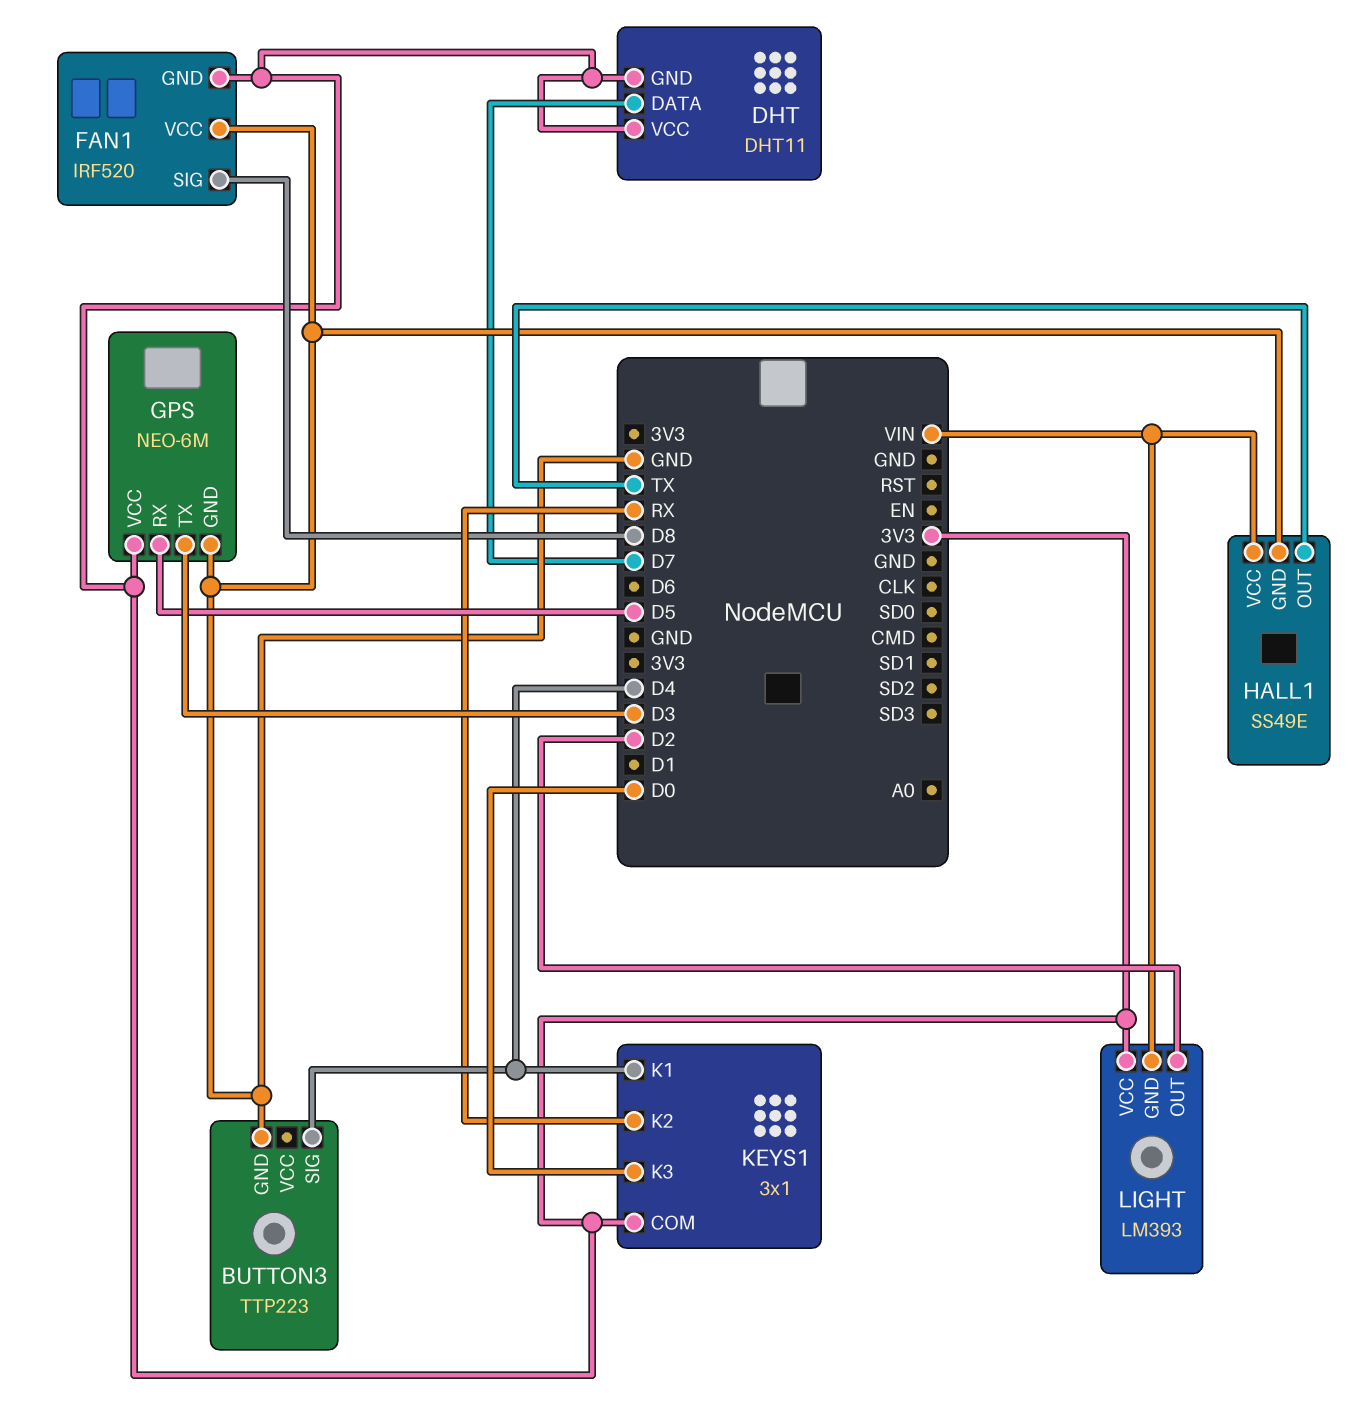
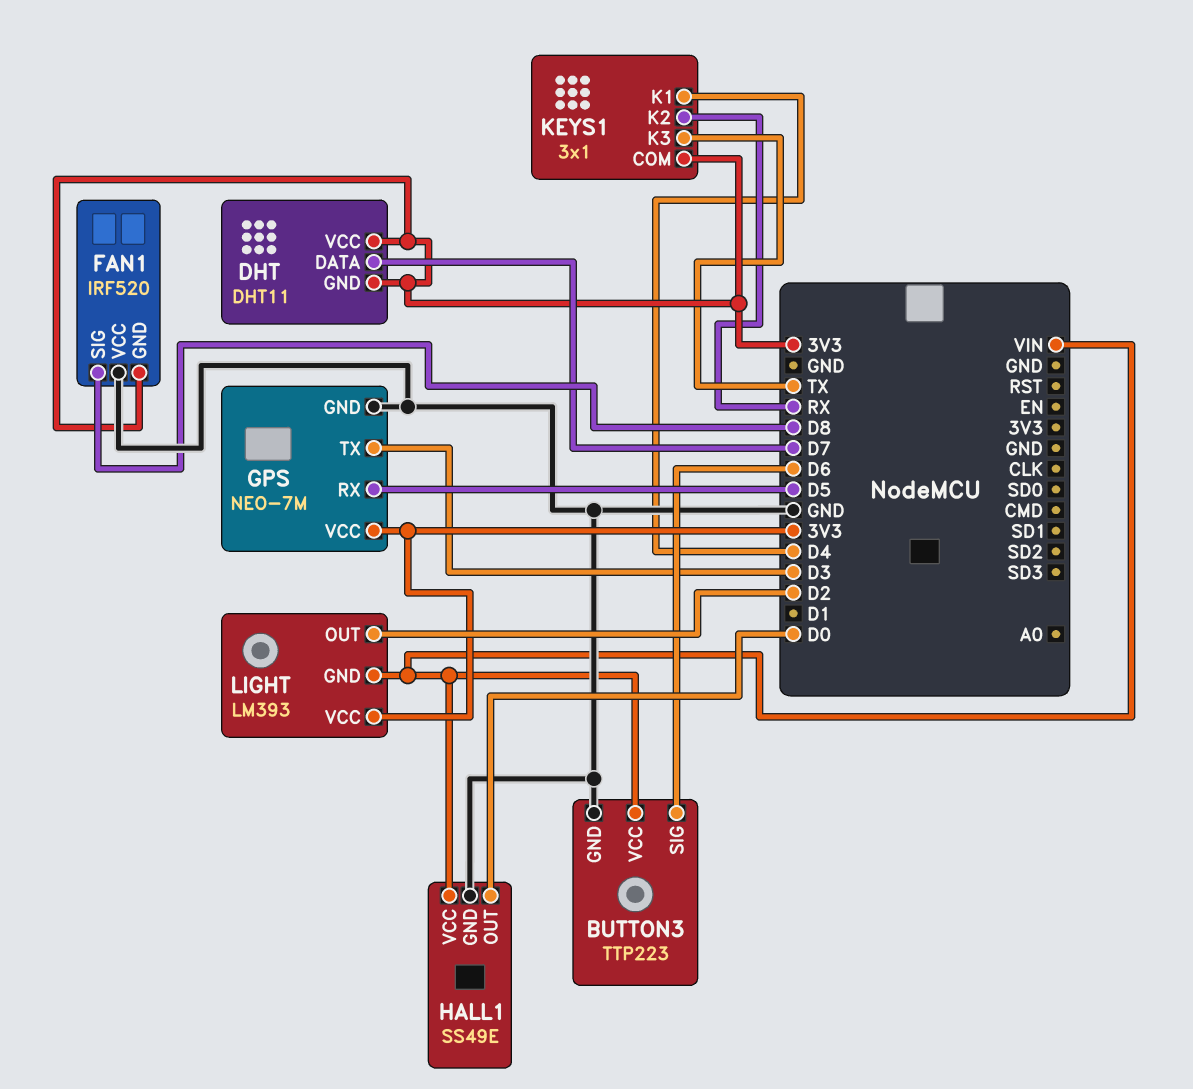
BUTTON3 pin SIG: D4 -> D6
BUTTON3 pin VCC: none -> VIN
GPS: NEO-6M -> NEO-7M
HALL1 pin OUT: TX -> D0
KEYS1 pin K3: D0 -> TX

